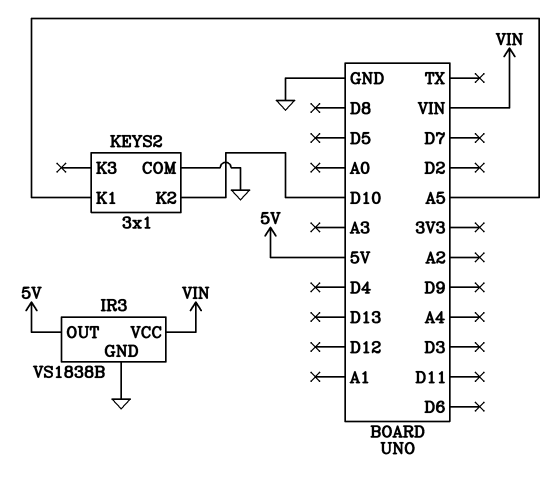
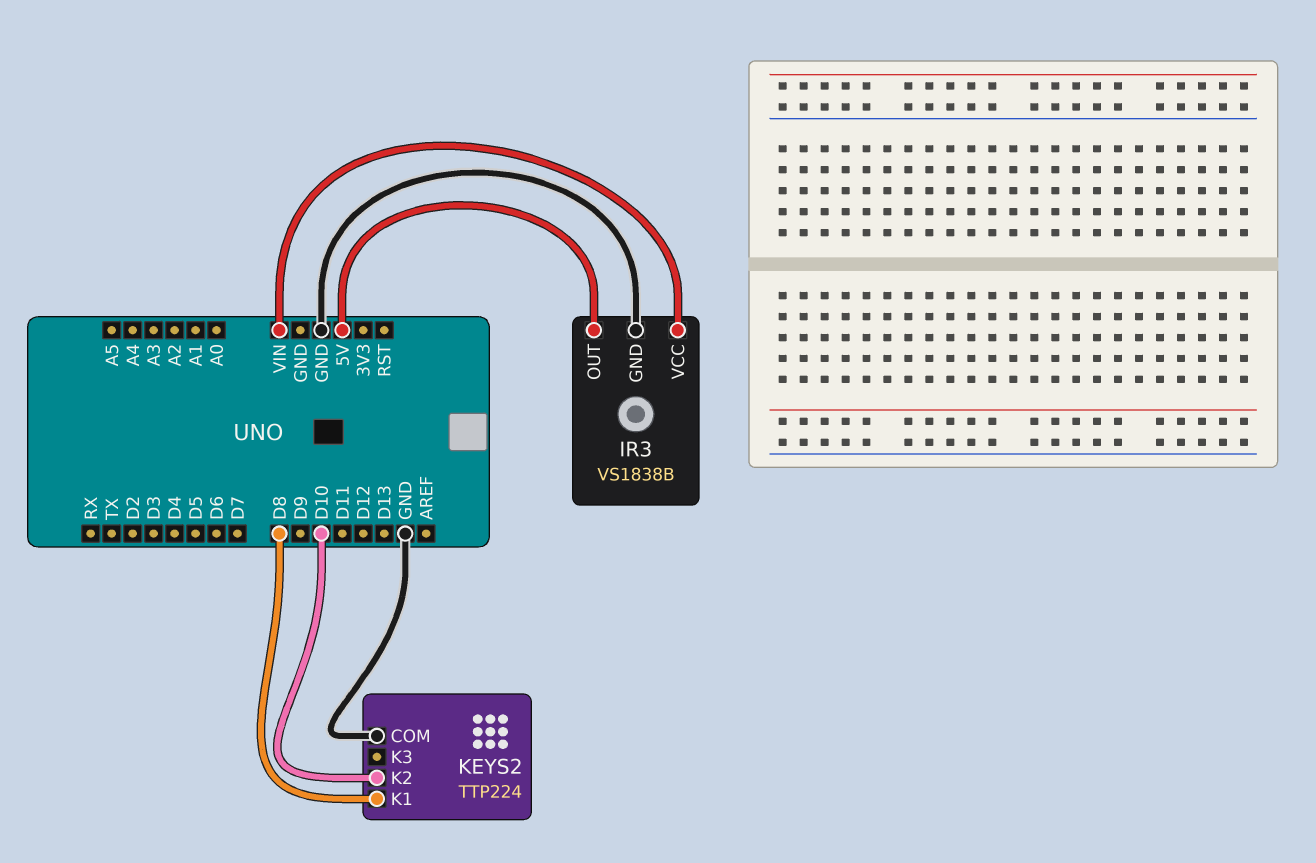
KEYS2: 3x1 -> TTP224
KEYS2 pin K1: A5 -> D8

